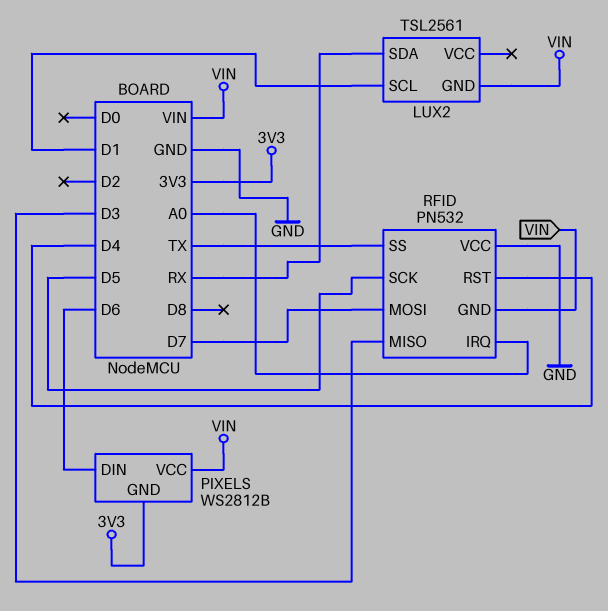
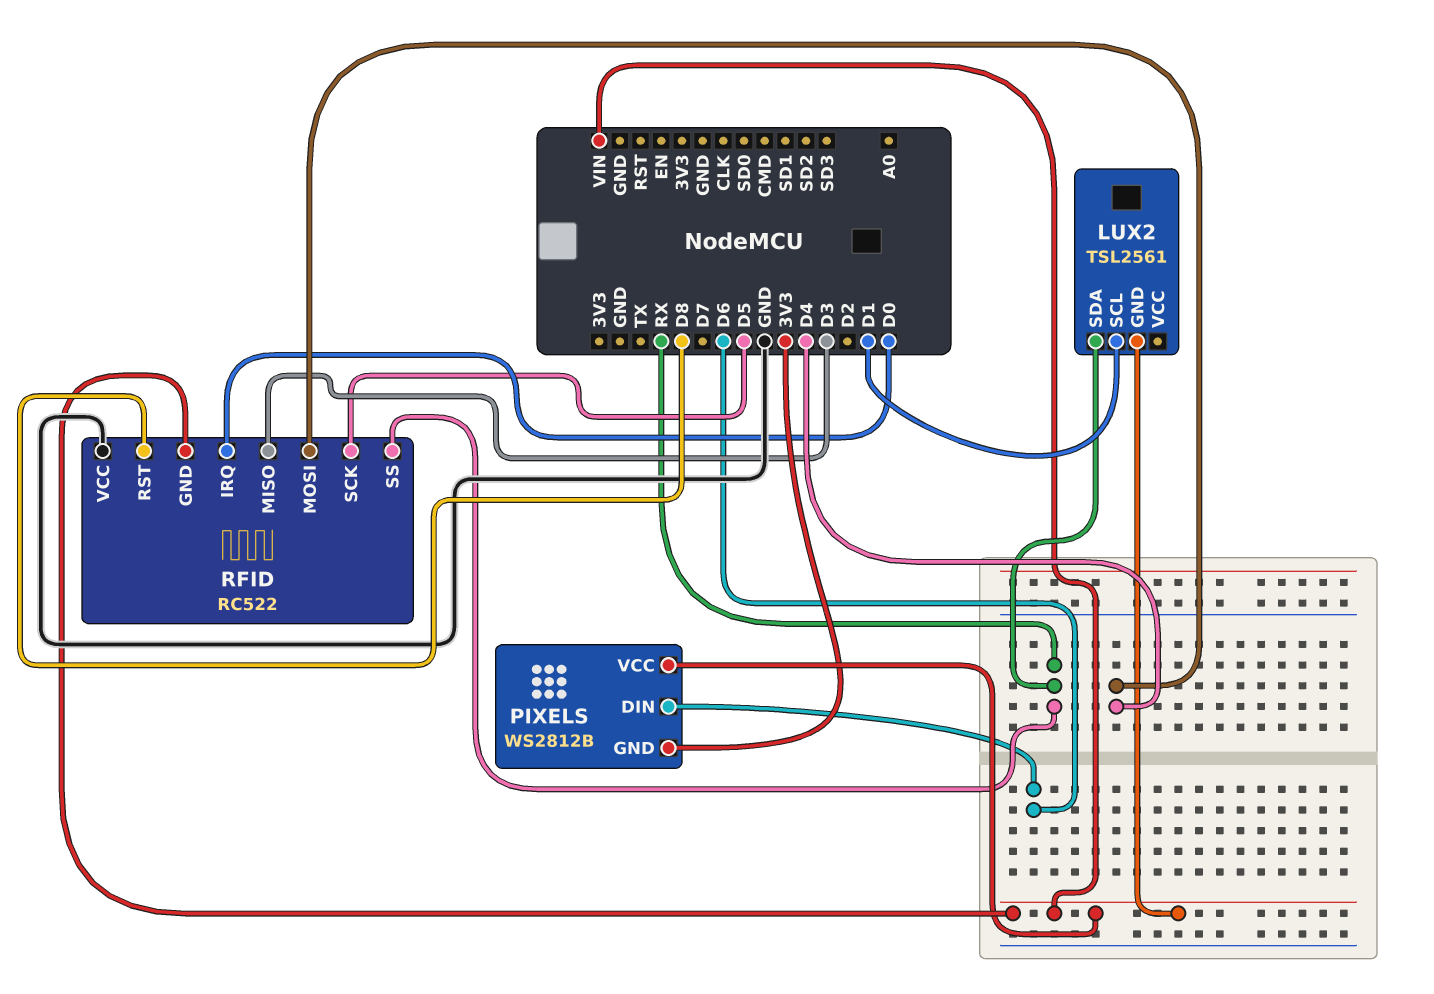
RFID: PN532 -> RC522
RFID pin IRQ: A0 -> D0
RFID pin MOSI: D7 -> D4
RFID pin RST: D4 -> D8
RFID pin SS: TX -> RX

